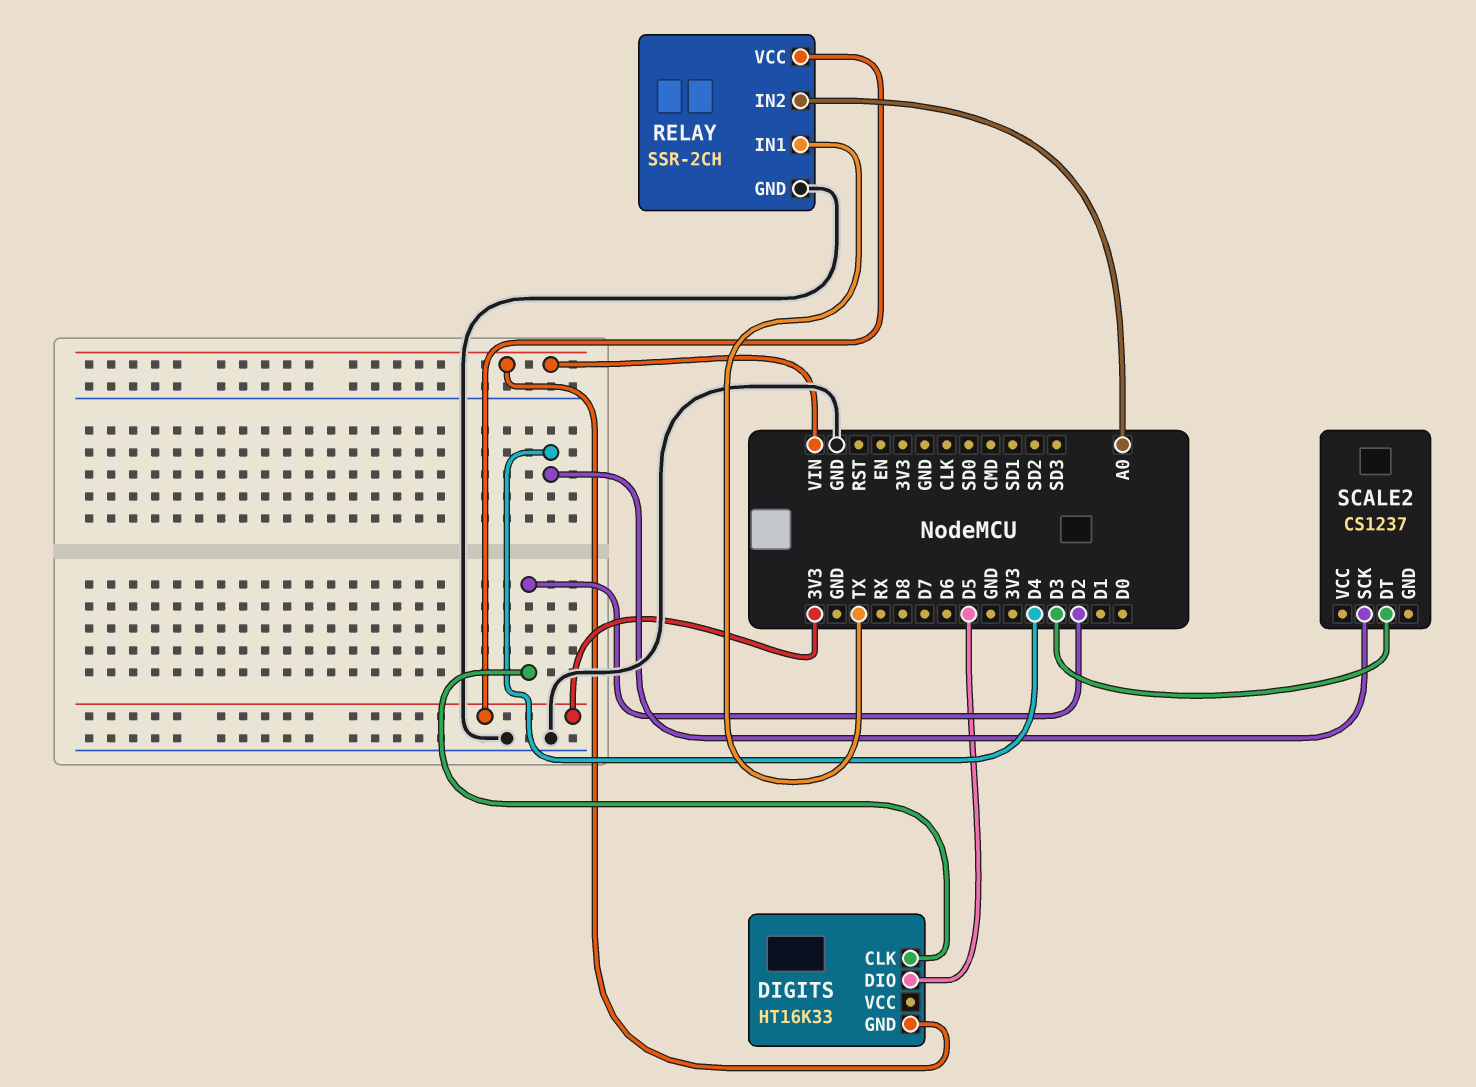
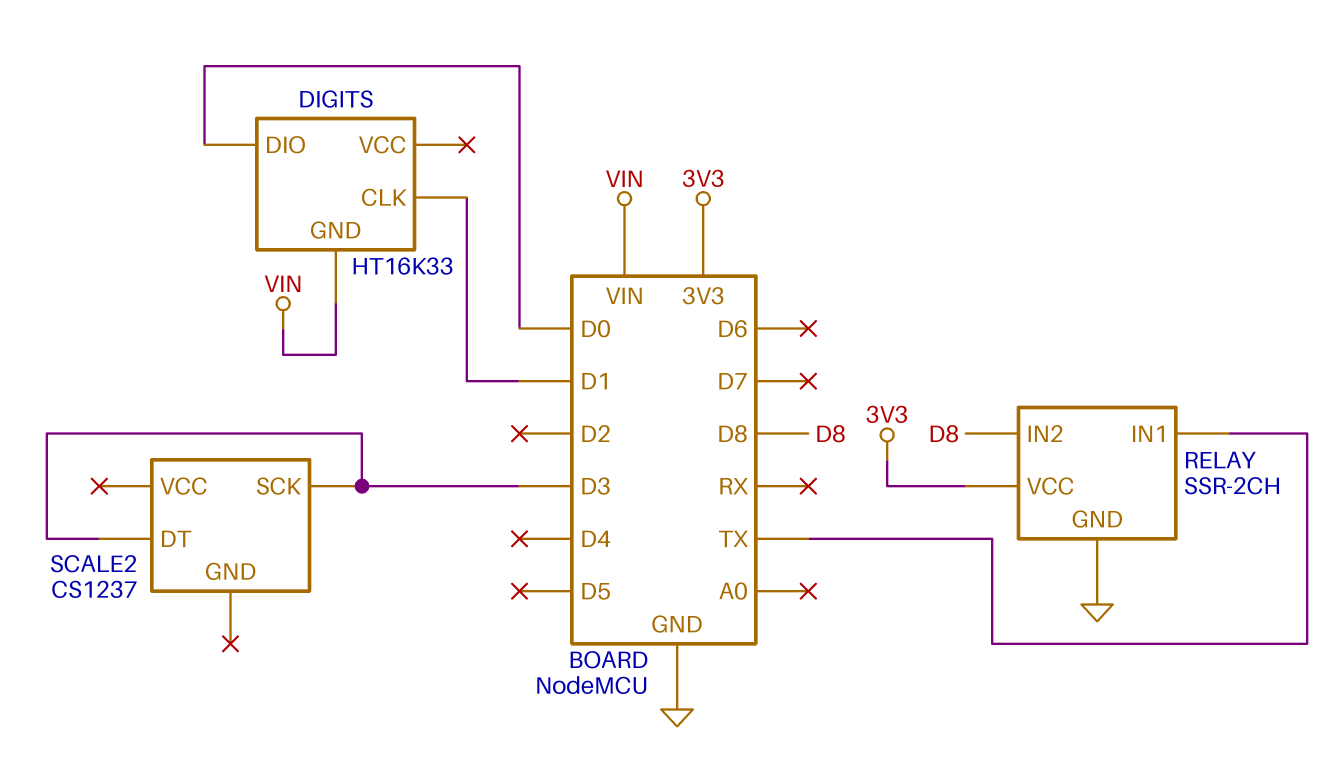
DIGITS pin CLK: D2 -> D1
DIGITS pin DIO: D5 -> D0
RELAY pin IN2: A0 -> D8
SCALE2 pin SCK: D4 -> D3

